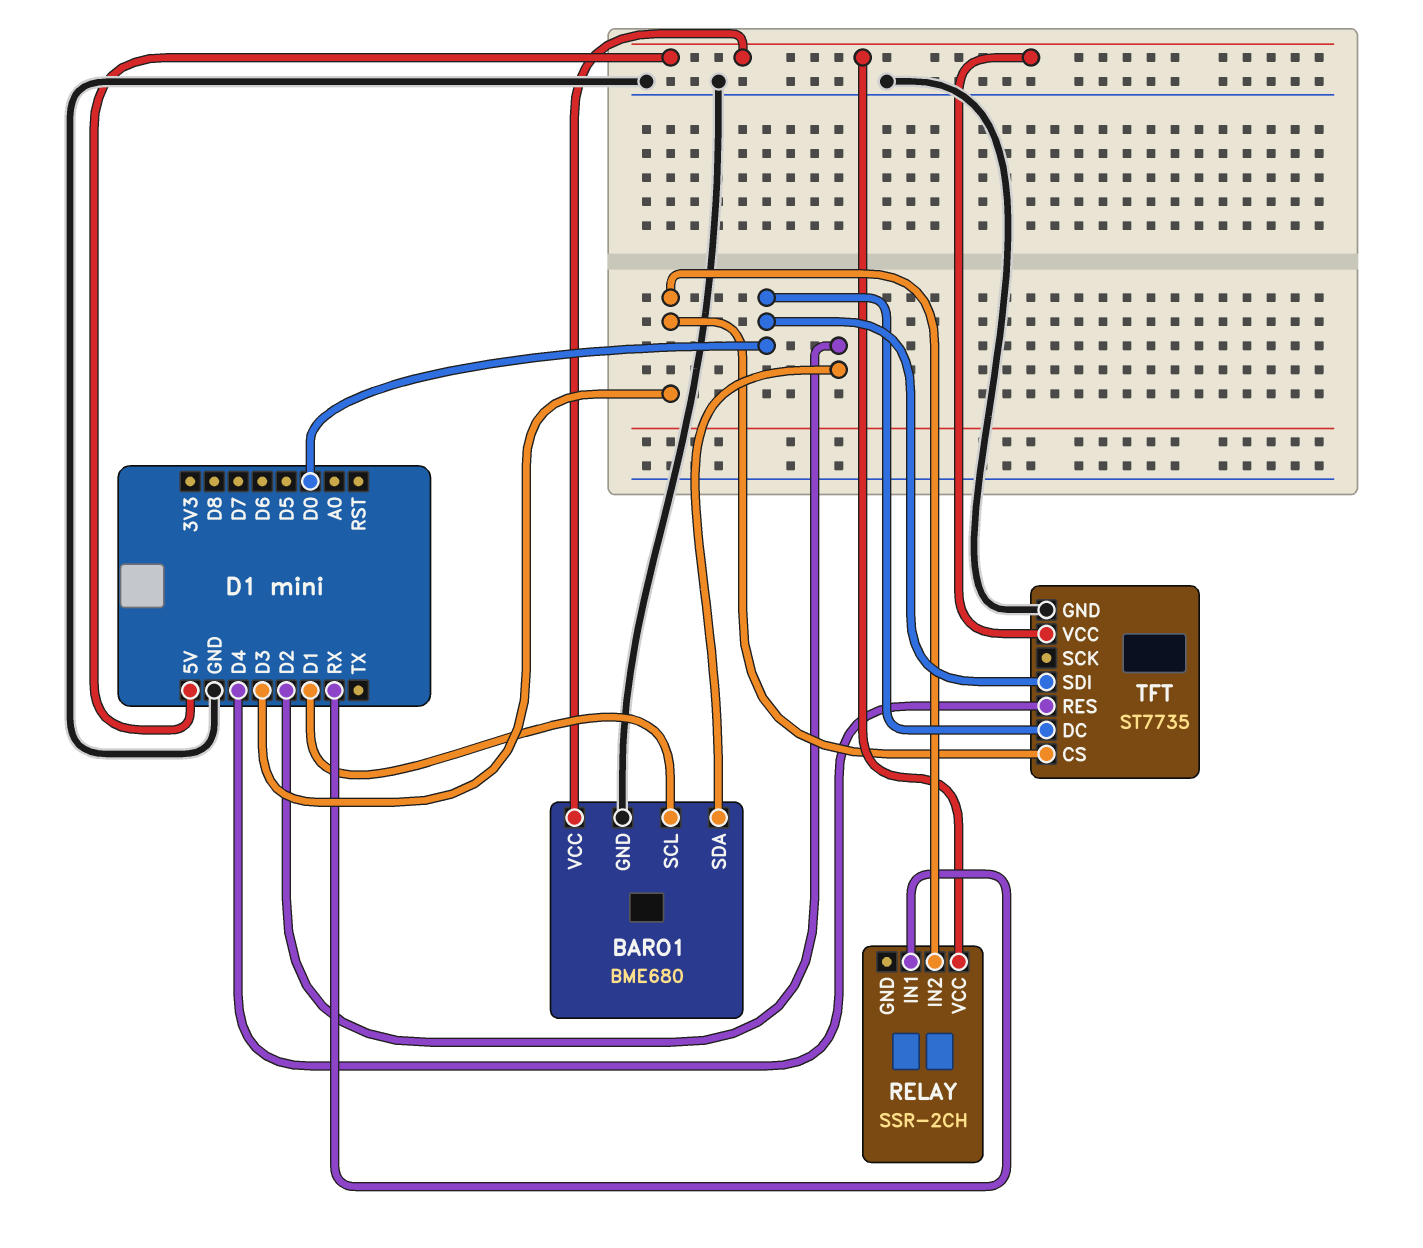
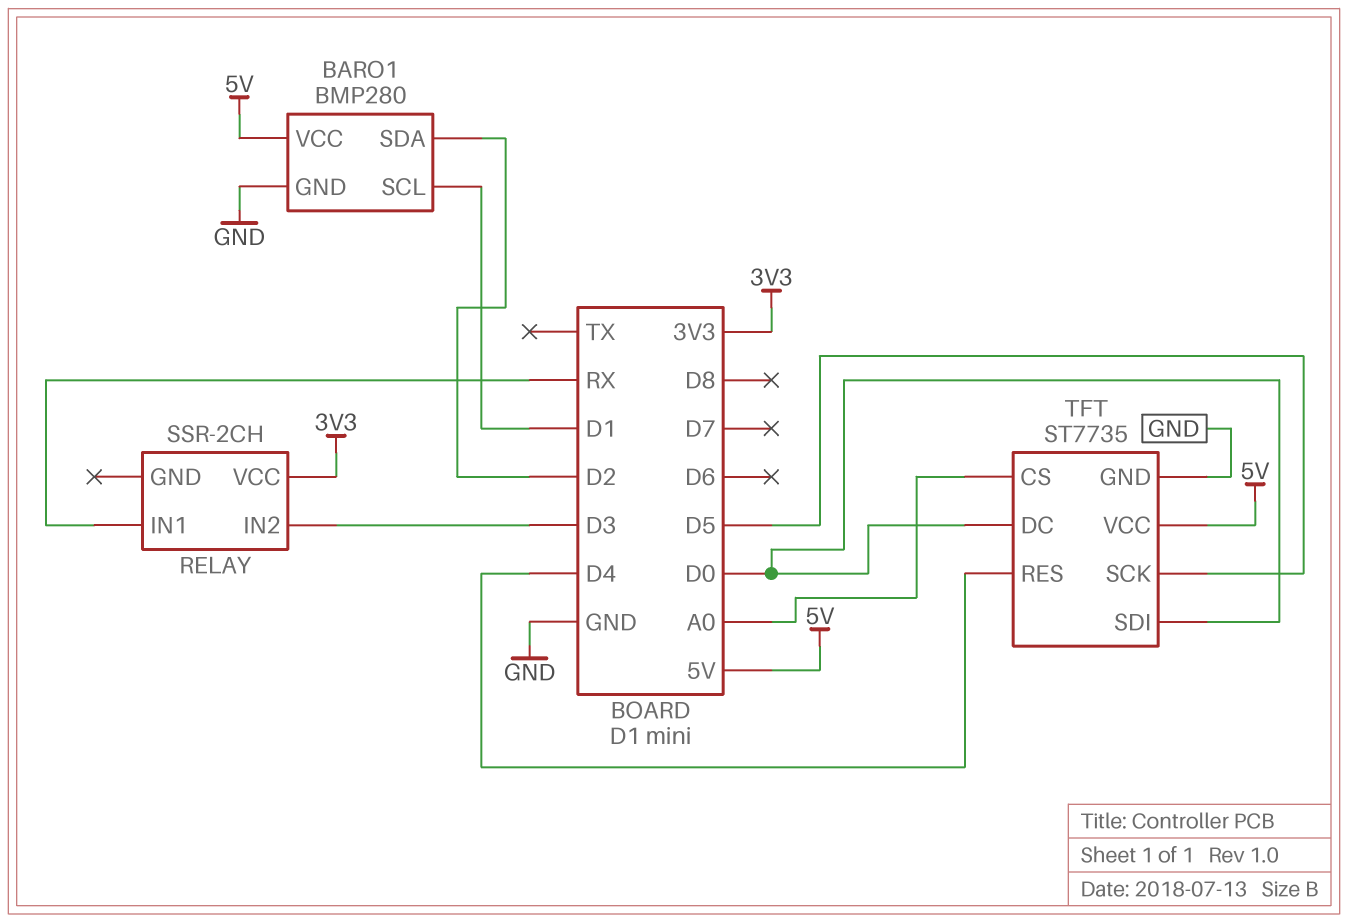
BARO1: BME680 -> BMP280
RELAY pin VCC: 5V -> 3V3
TFT pin CS: D3 -> A0
TFT pin SCK: none -> D5

